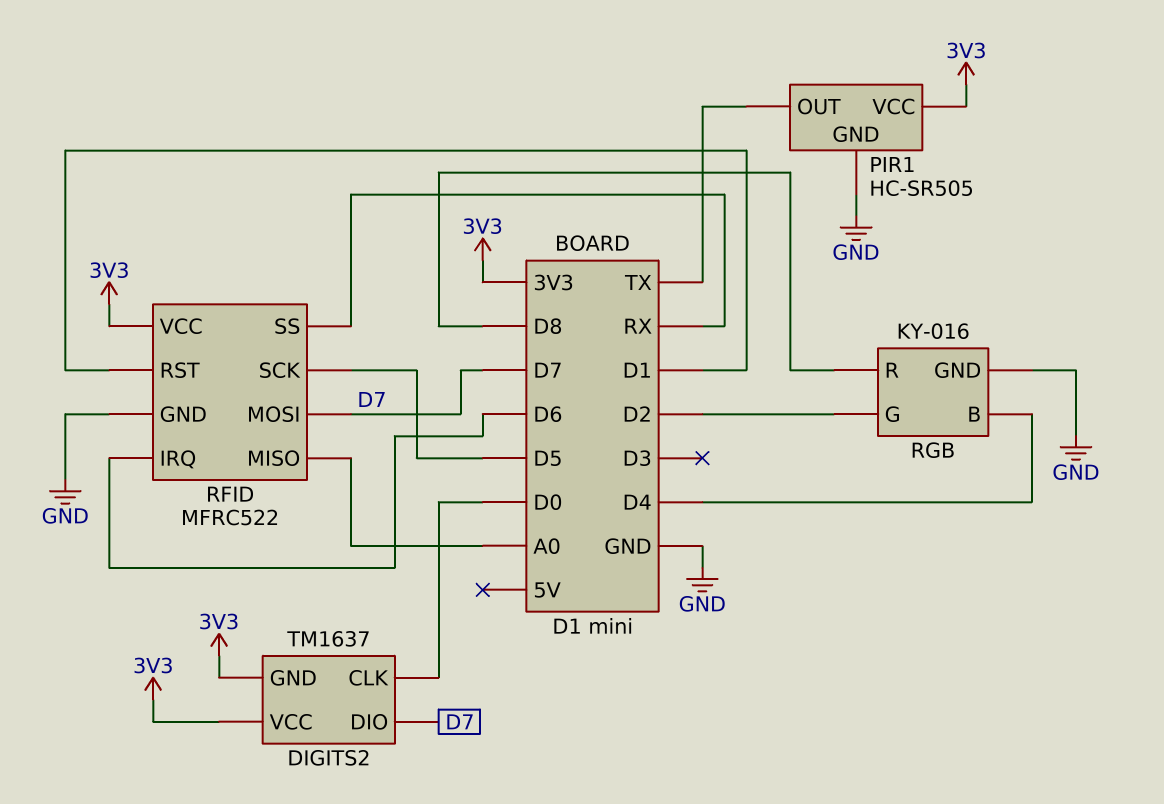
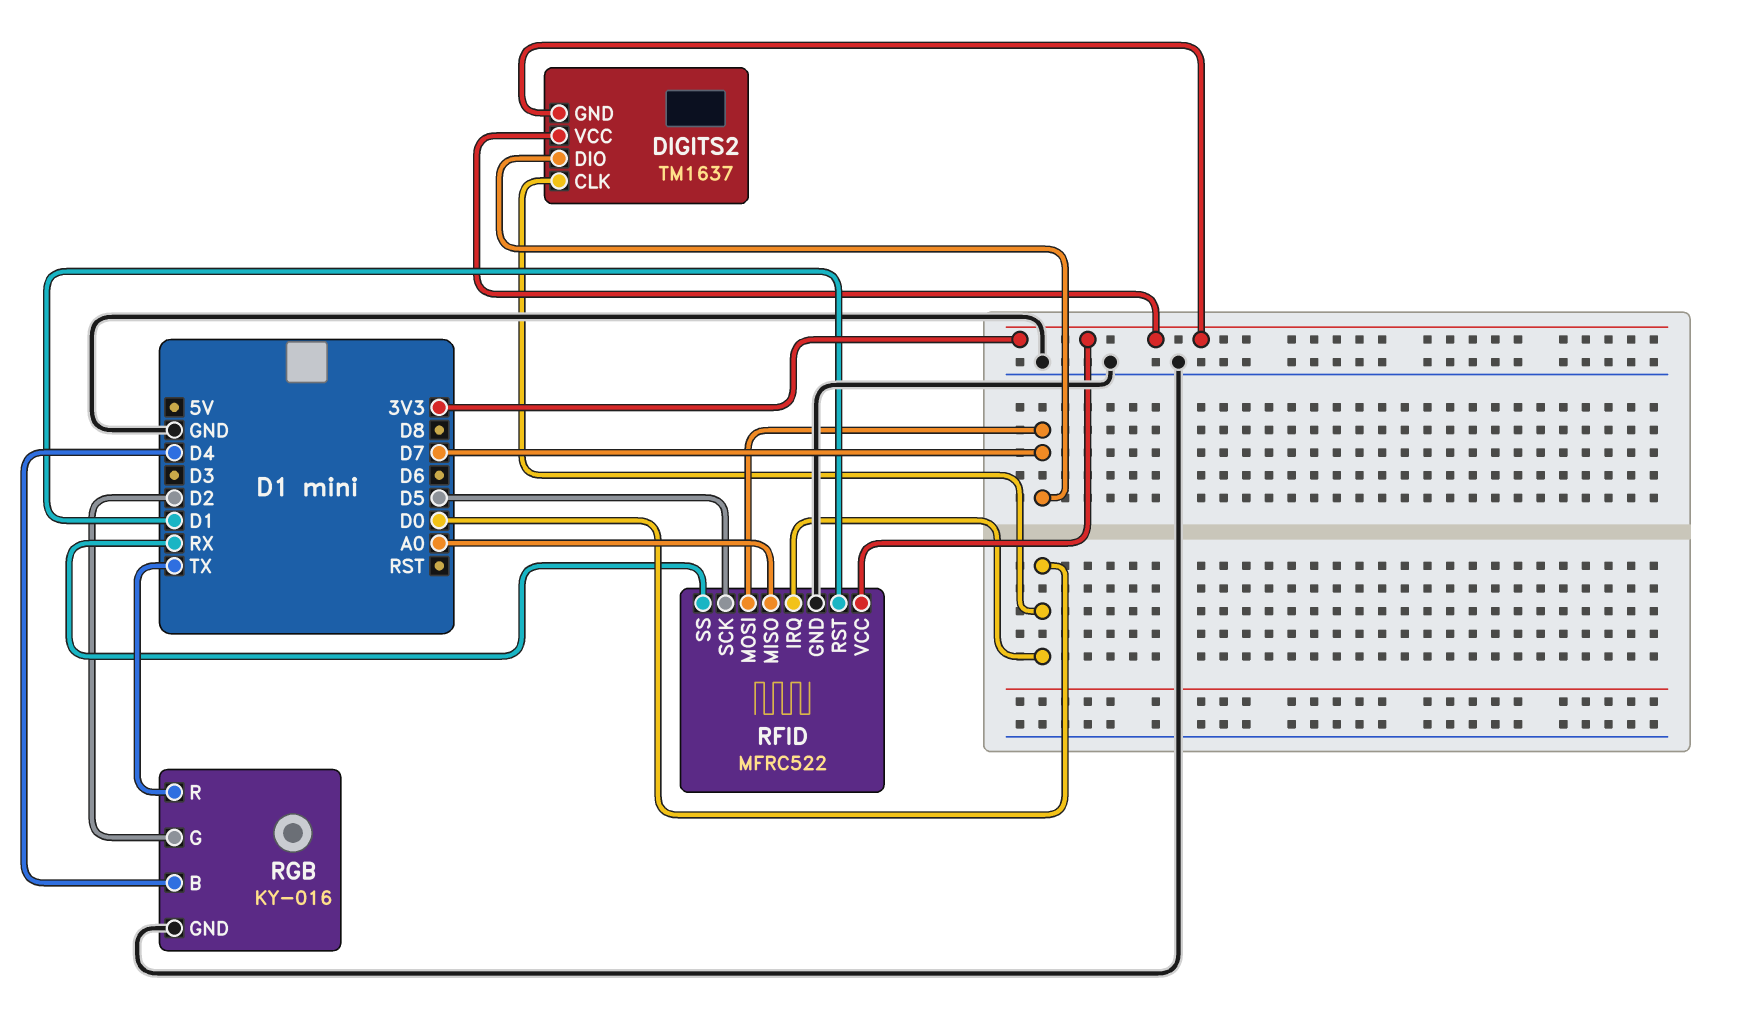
PIR1: HC-SR505 -> none
PIR1 pin GND: GND -> none
PIR1 pin OUT: TX -> none
PIR1 pin VCC: 3V3 -> none
RFID pin IRQ: D6 -> D0
RGB pin R: D8 -> TX

